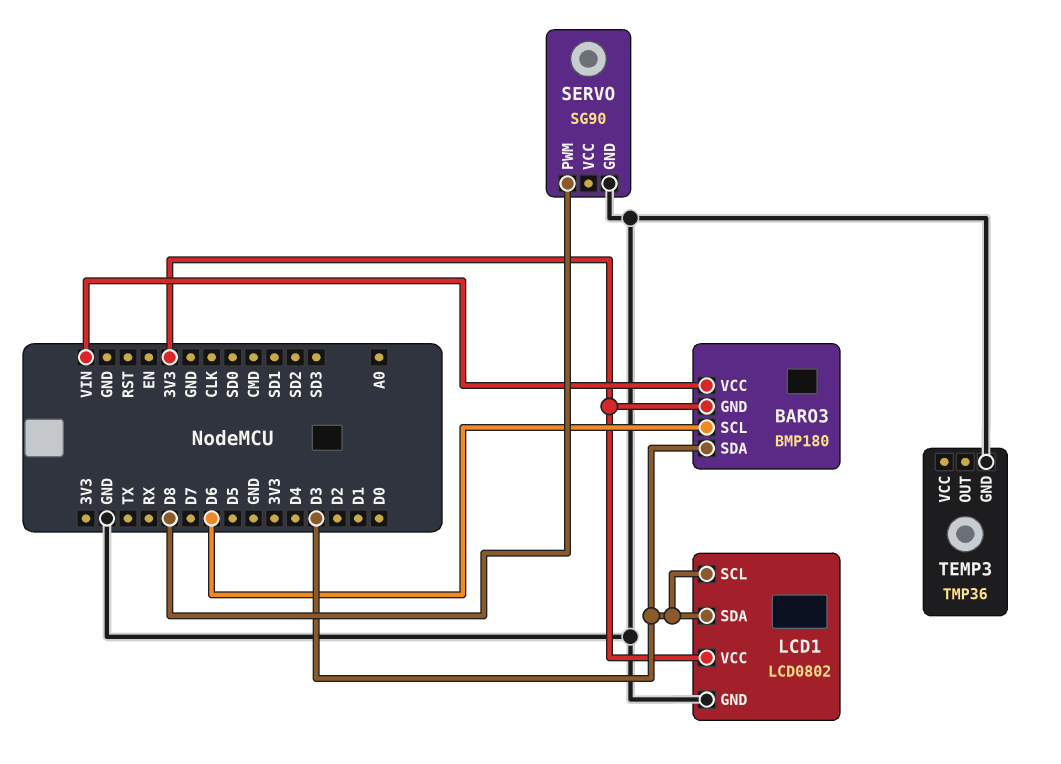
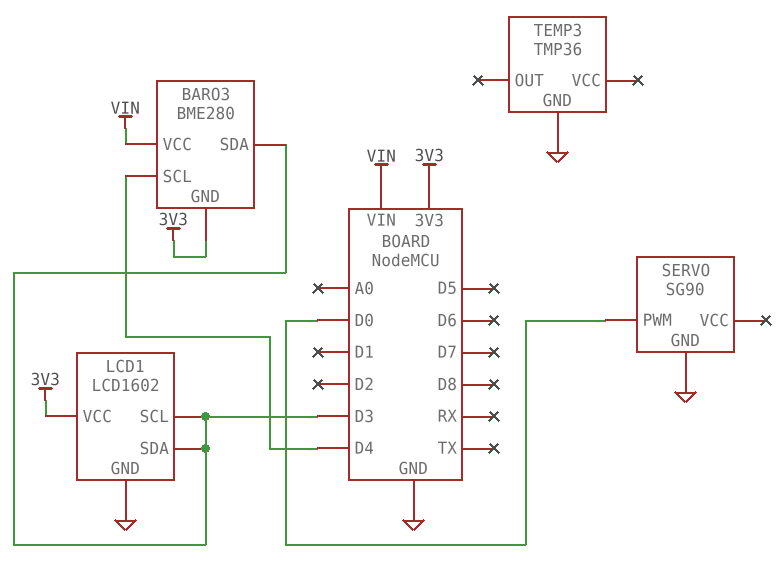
BARO3: BMP180 -> BME280
BARO3 pin SCL: D6 -> D4
LCD1: LCD0802 -> LCD1602
SERVO pin PWM: D8 -> D0

